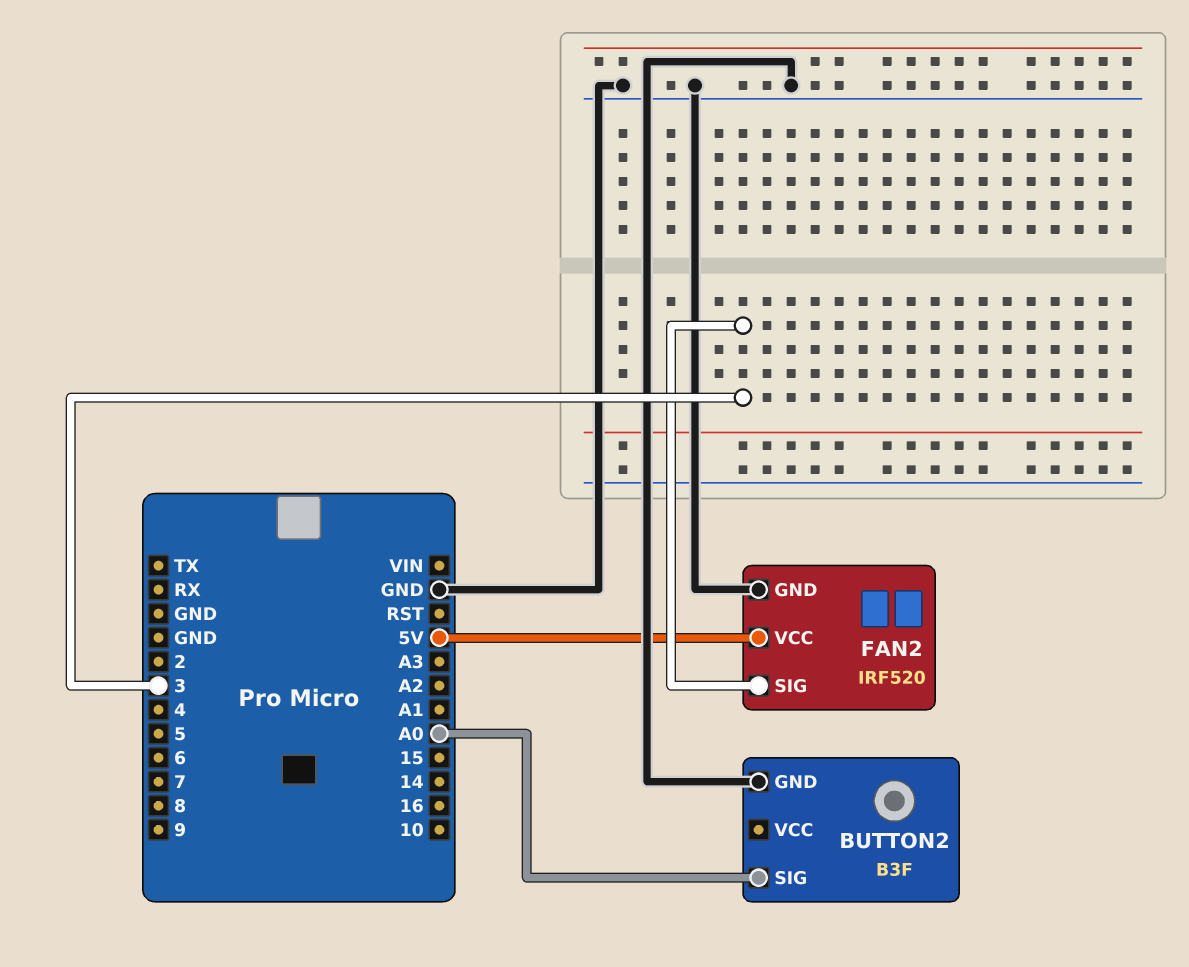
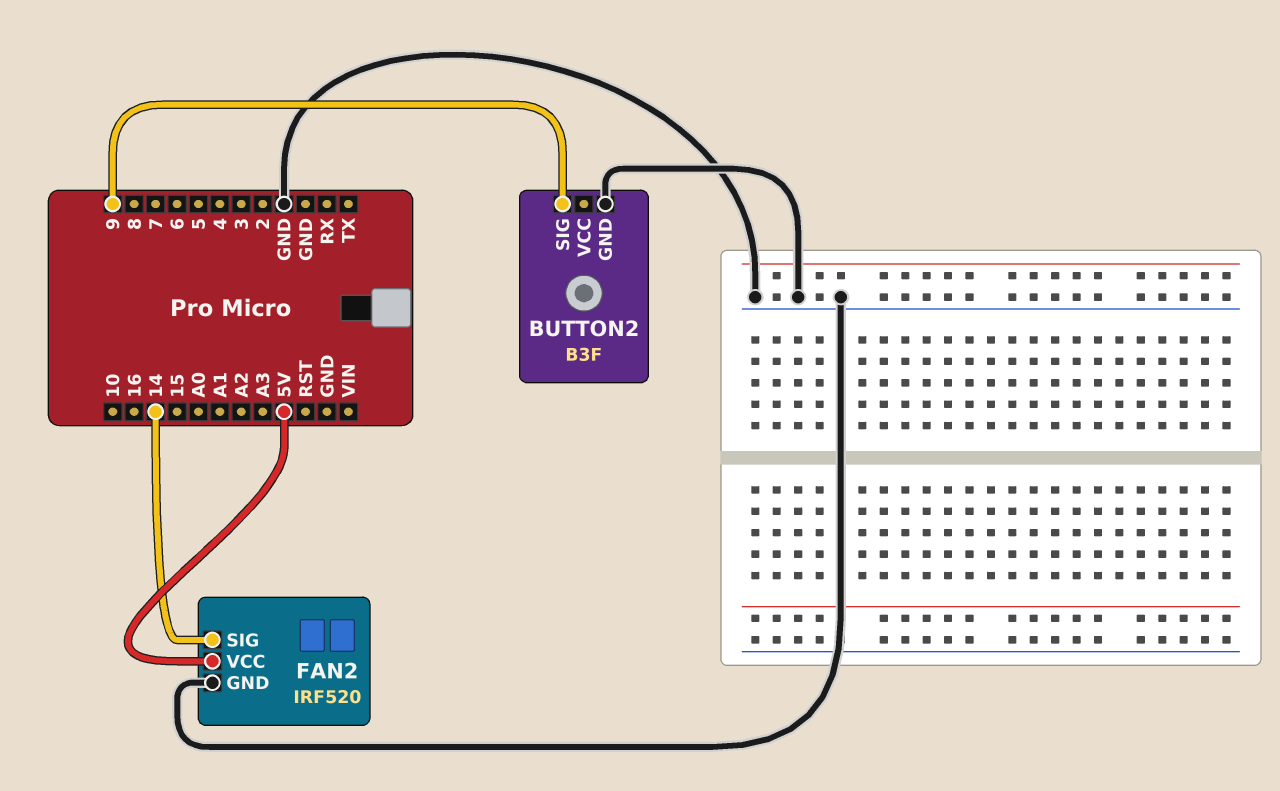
BUTTON2 pin SIG: A0 -> 9
FAN2 pin SIG: 3 -> 14

